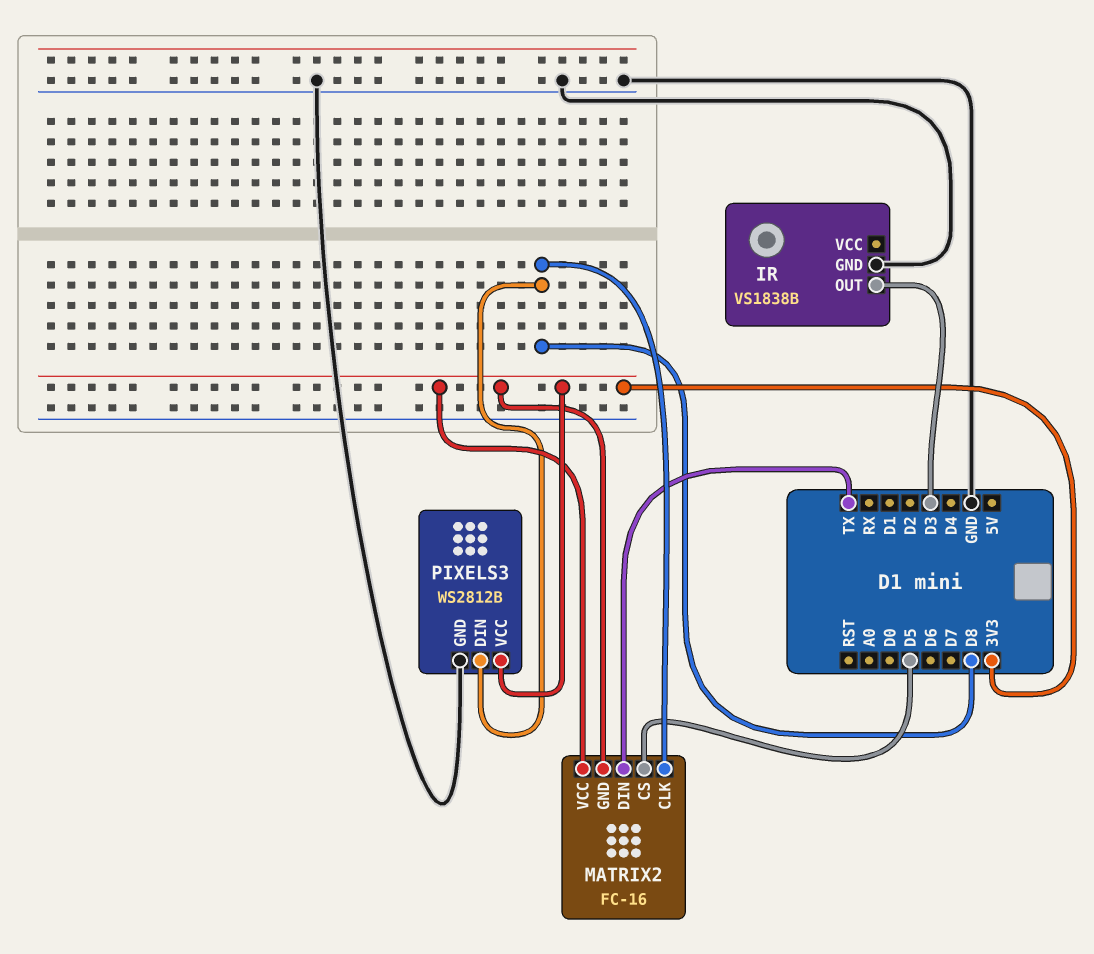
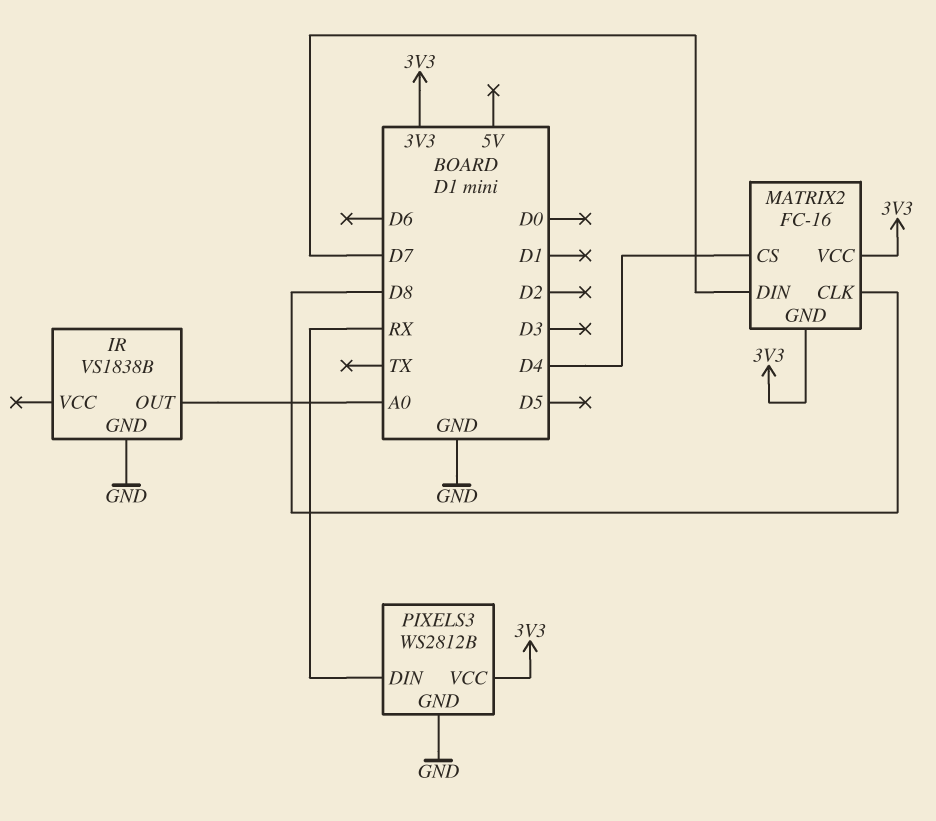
IR pin OUT: D3 -> A0
MATRIX2 pin CS: D5 -> D4
MATRIX2 pin DIN: TX -> D7
PIXELS3 pin DIN: D8 -> RX

